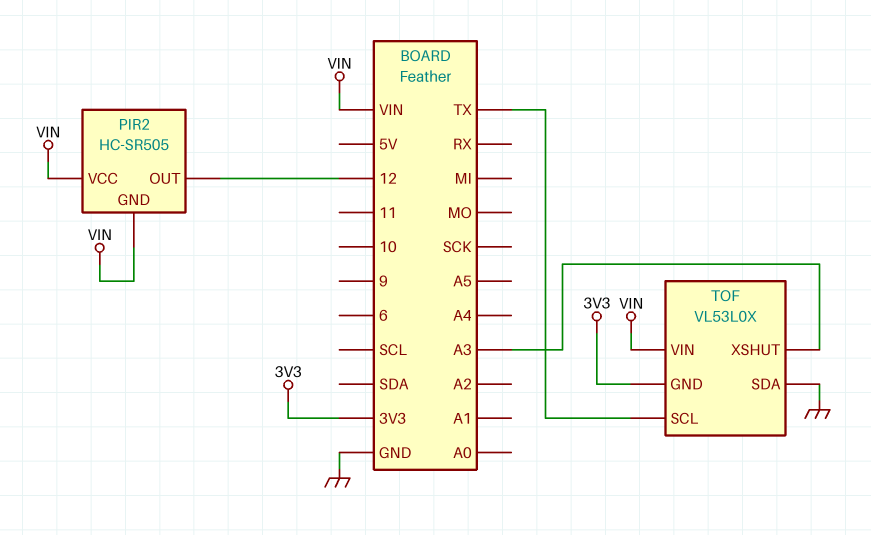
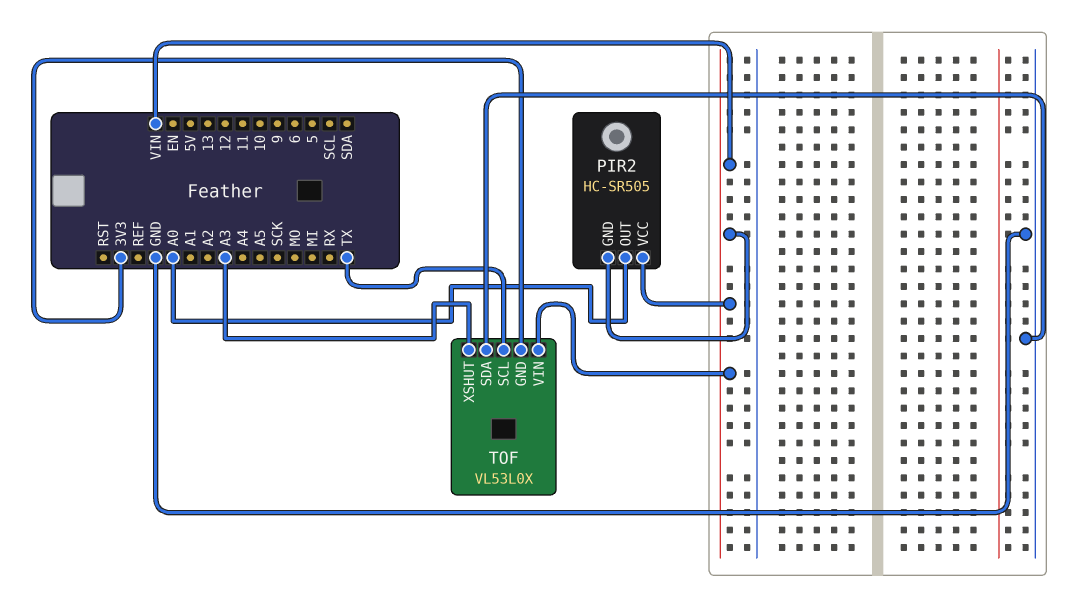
PIR2 pin OUT: 12 -> A0

